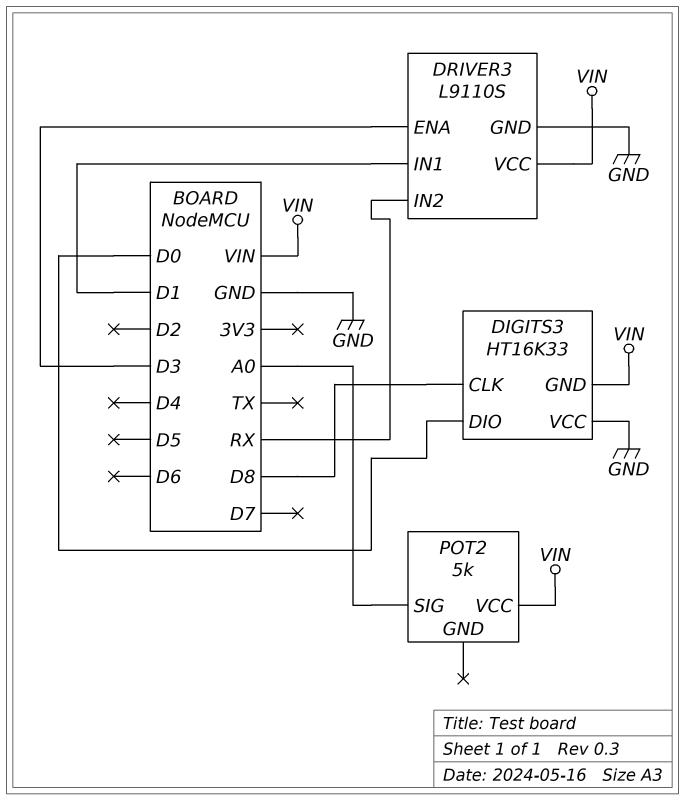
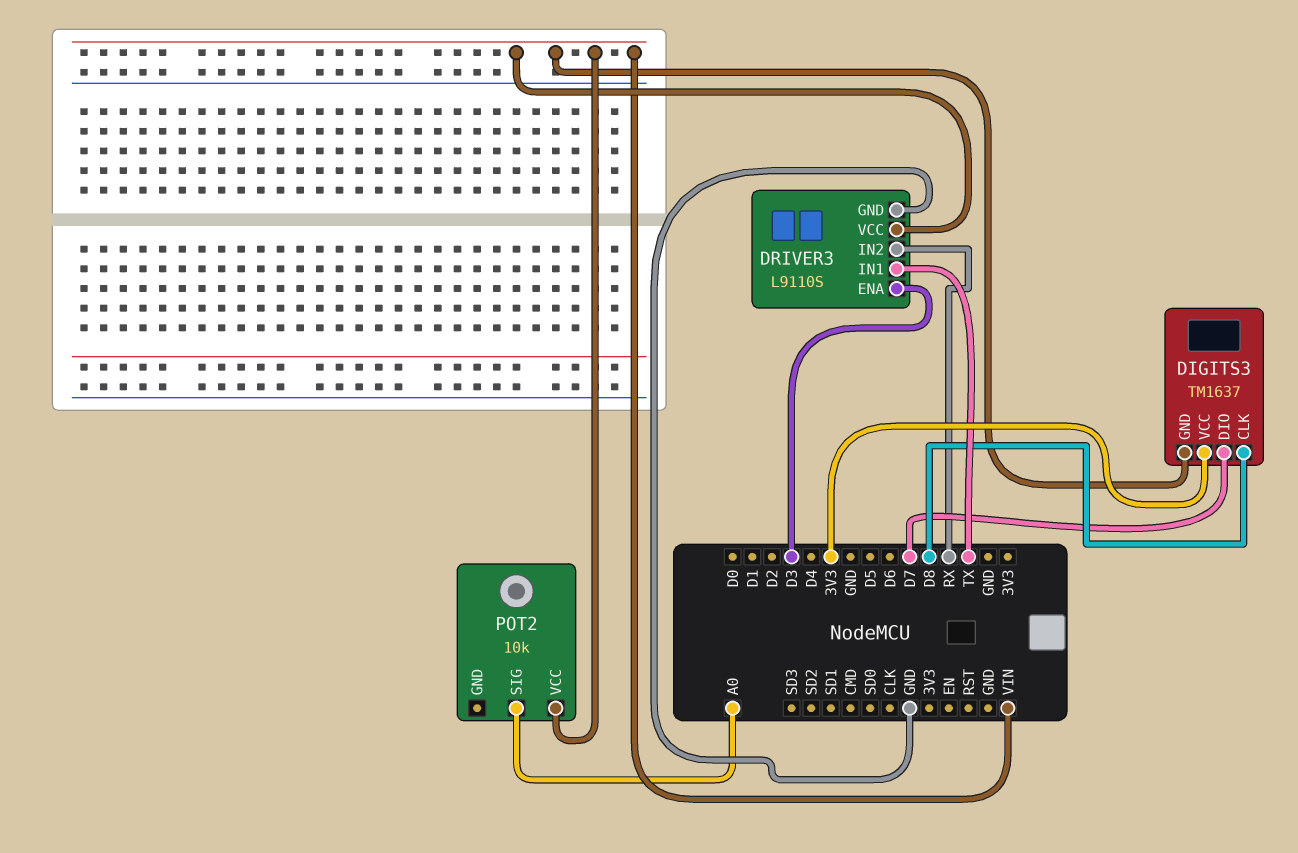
DIGITS3: HT16K33 -> TM1637
DIGITS3 pin DIO: D0 -> D7
DIGITS3 pin VCC: GND -> 3V3
DRIVER3 pin IN1: D1 -> TX
POT2: 5k -> 10k

